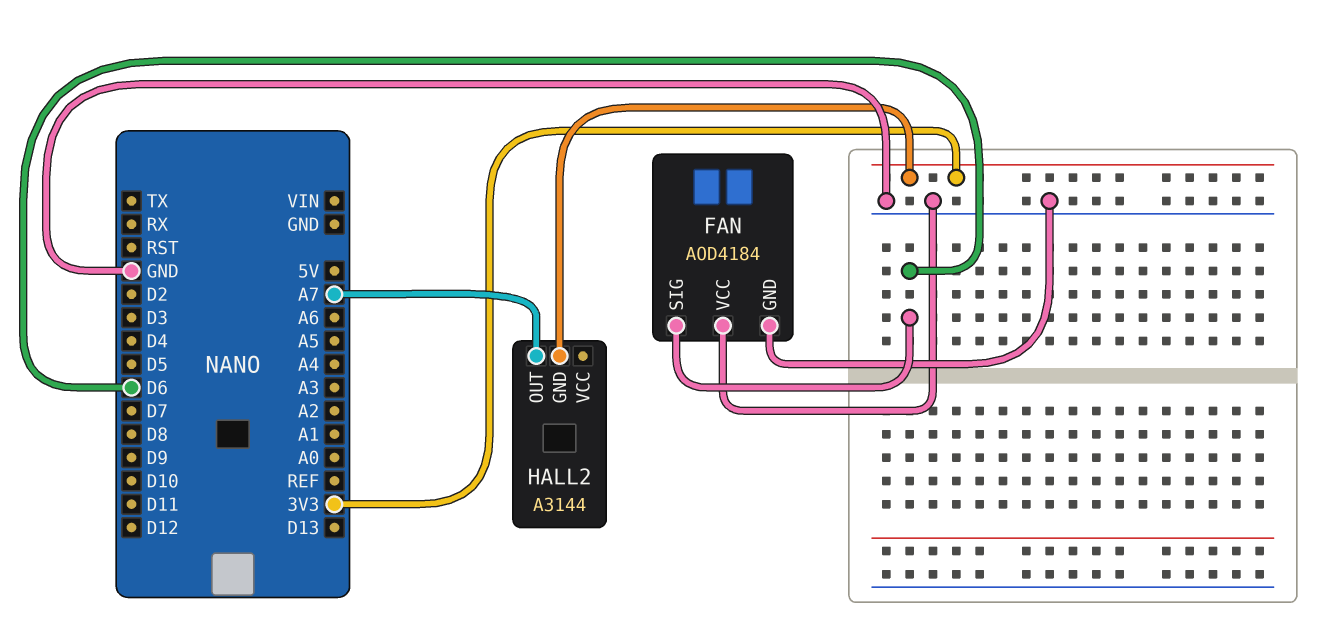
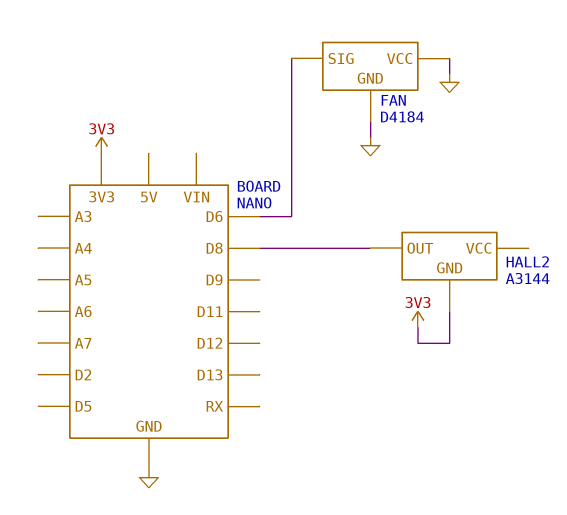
FAN: AOD4184 -> D4184
HALL2 pin OUT: A7 -> D8

